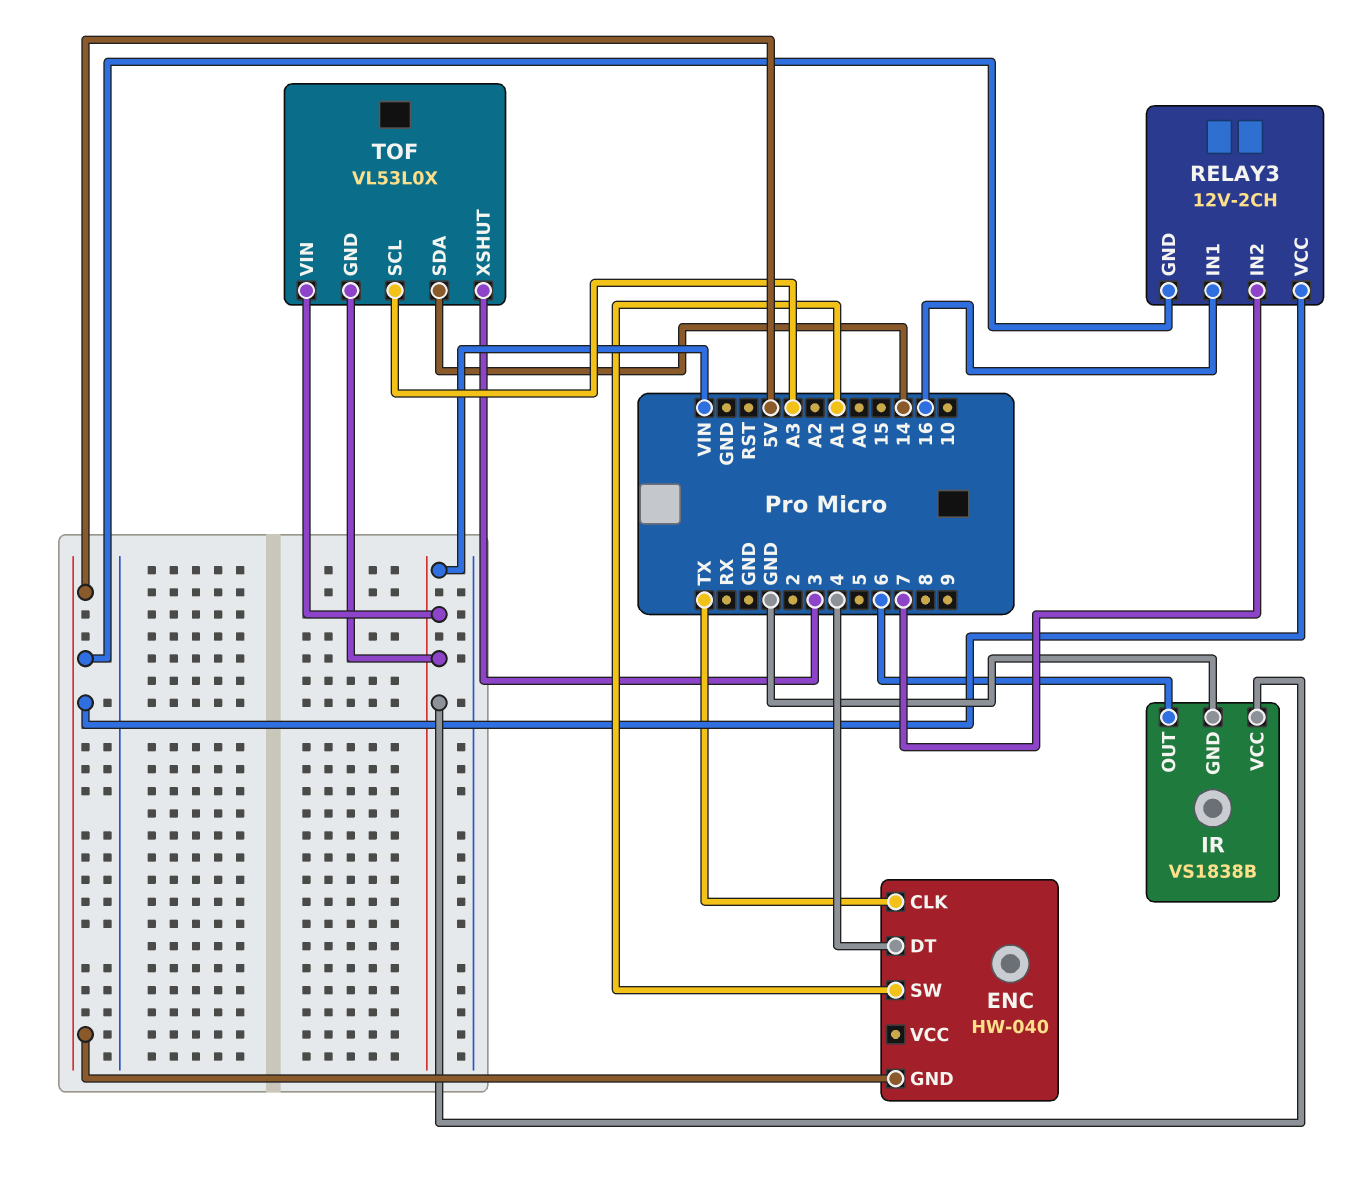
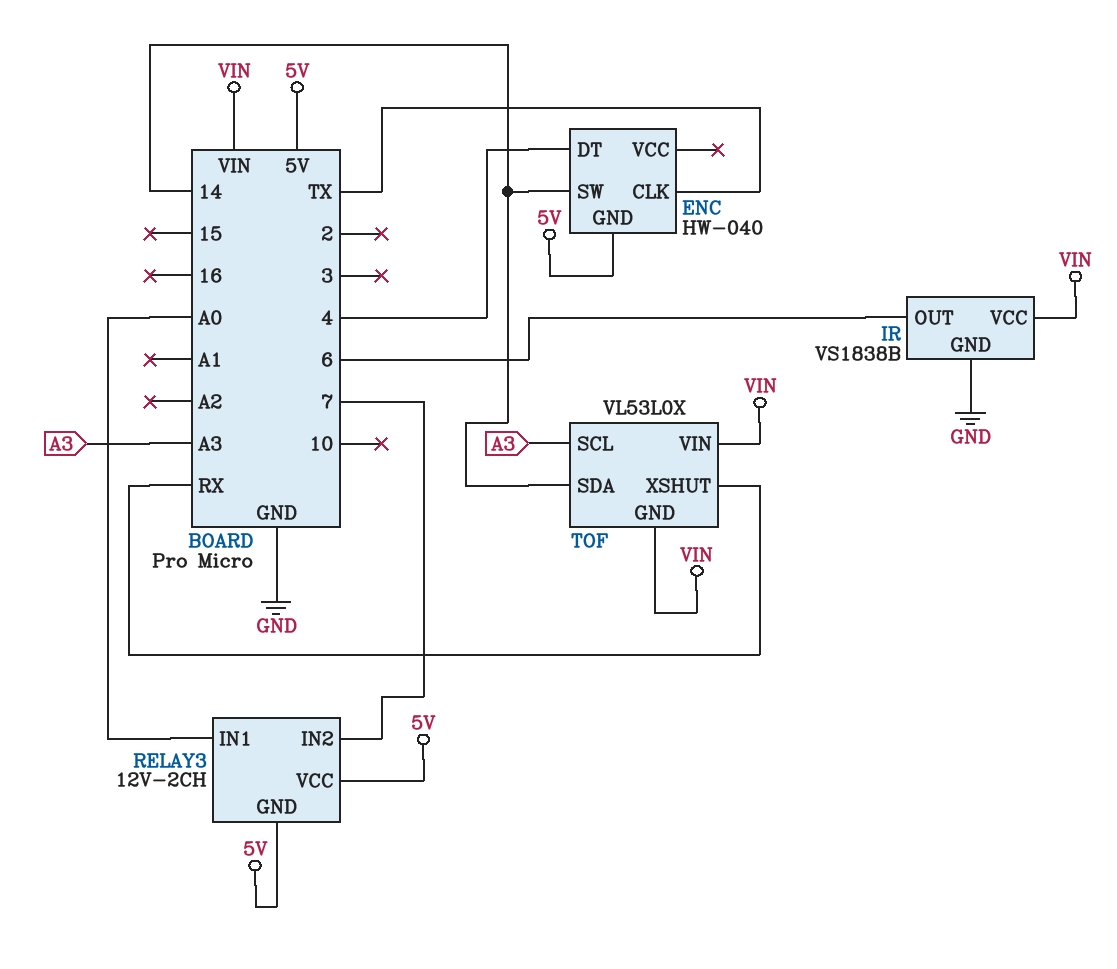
ENC pin SW: A1 -> 14
RELAY3 pin IN1: 16 -> A0
TOF pin XSHUT: 3 -> RX

